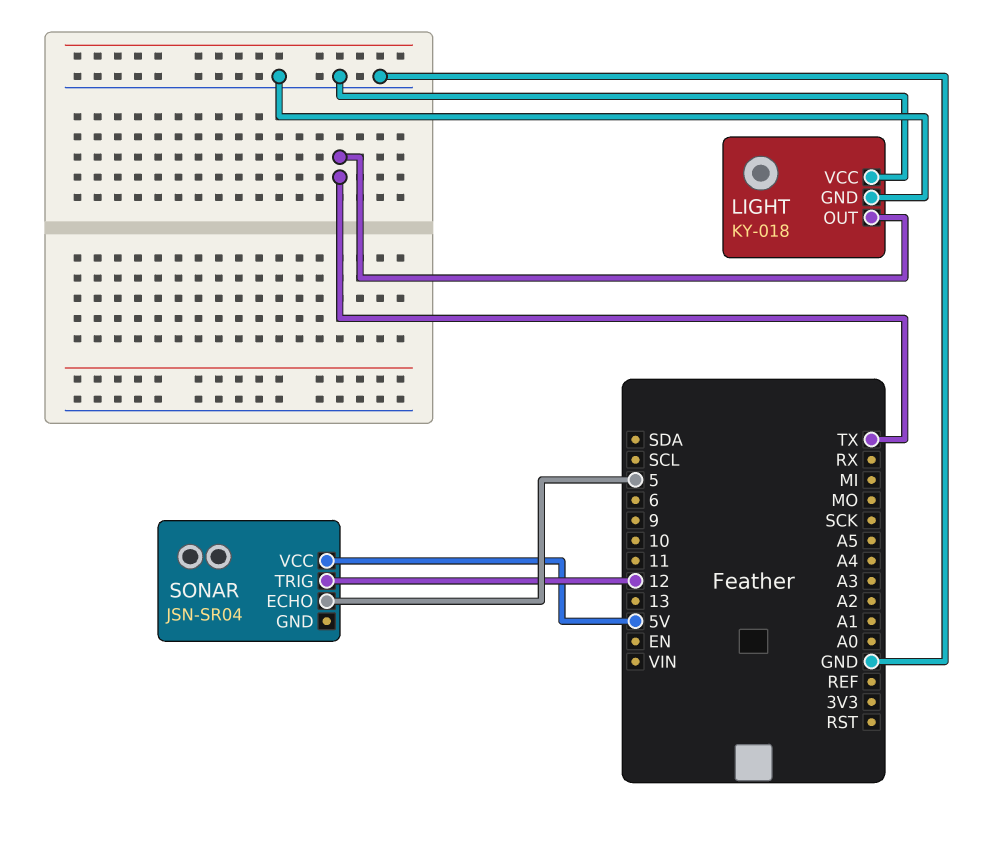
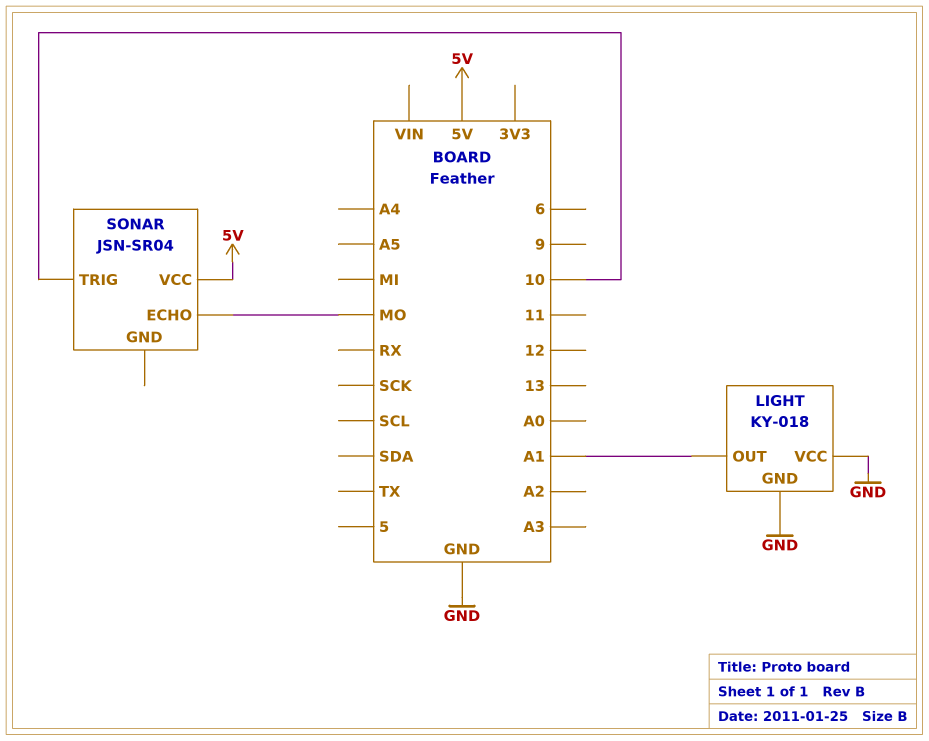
LIGHT pin OUT: TX -> A1
SONAR pin ECHO: 5 -> MO
SONAR pin TRIG: 12 -> 10

